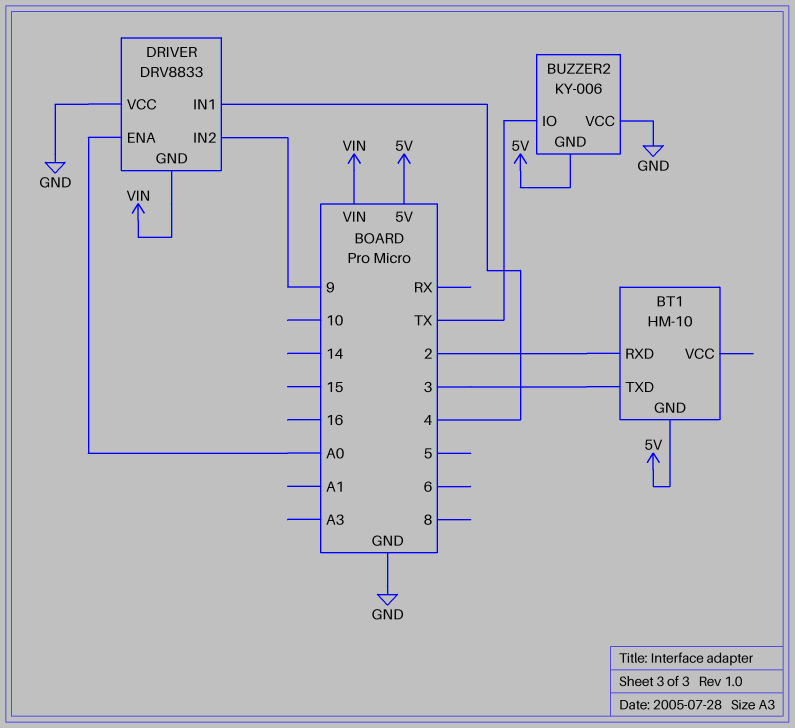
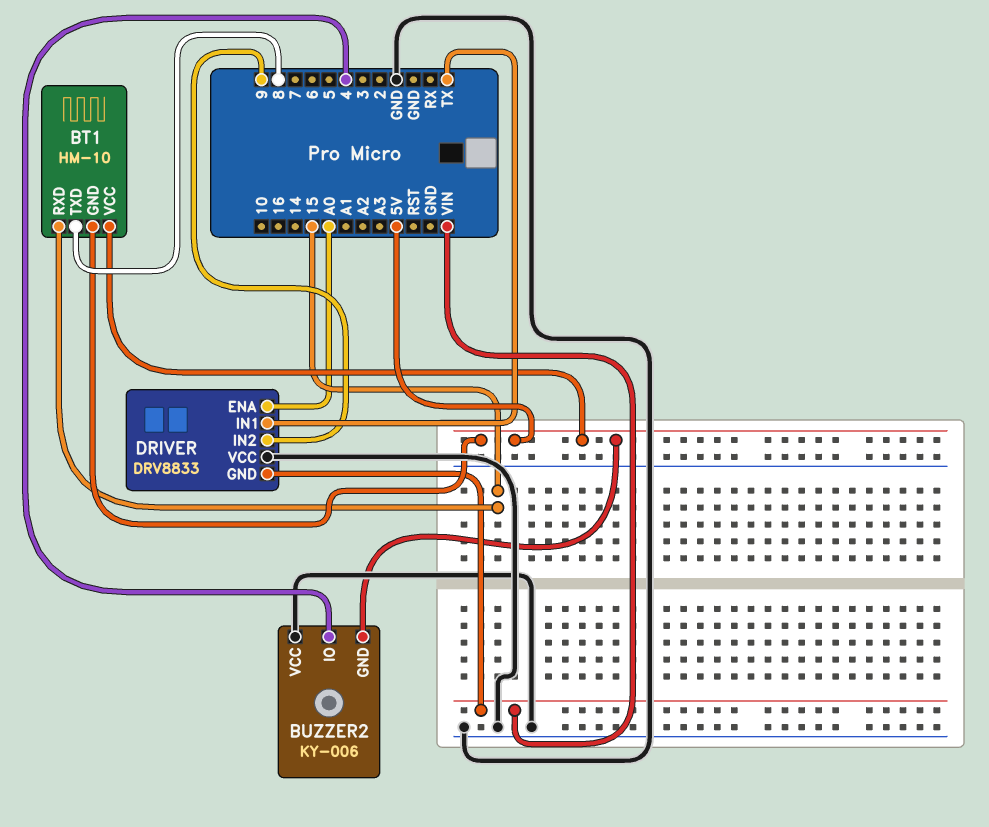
BT1 pin RXD: 2 -> 15
BT1 pin TXD: 3 -> 8
BT1 pin VCC: none -> 5V
BUZZER2 pin IO: TX -> 4
DRIVER pin IN1: 4 -> TX

